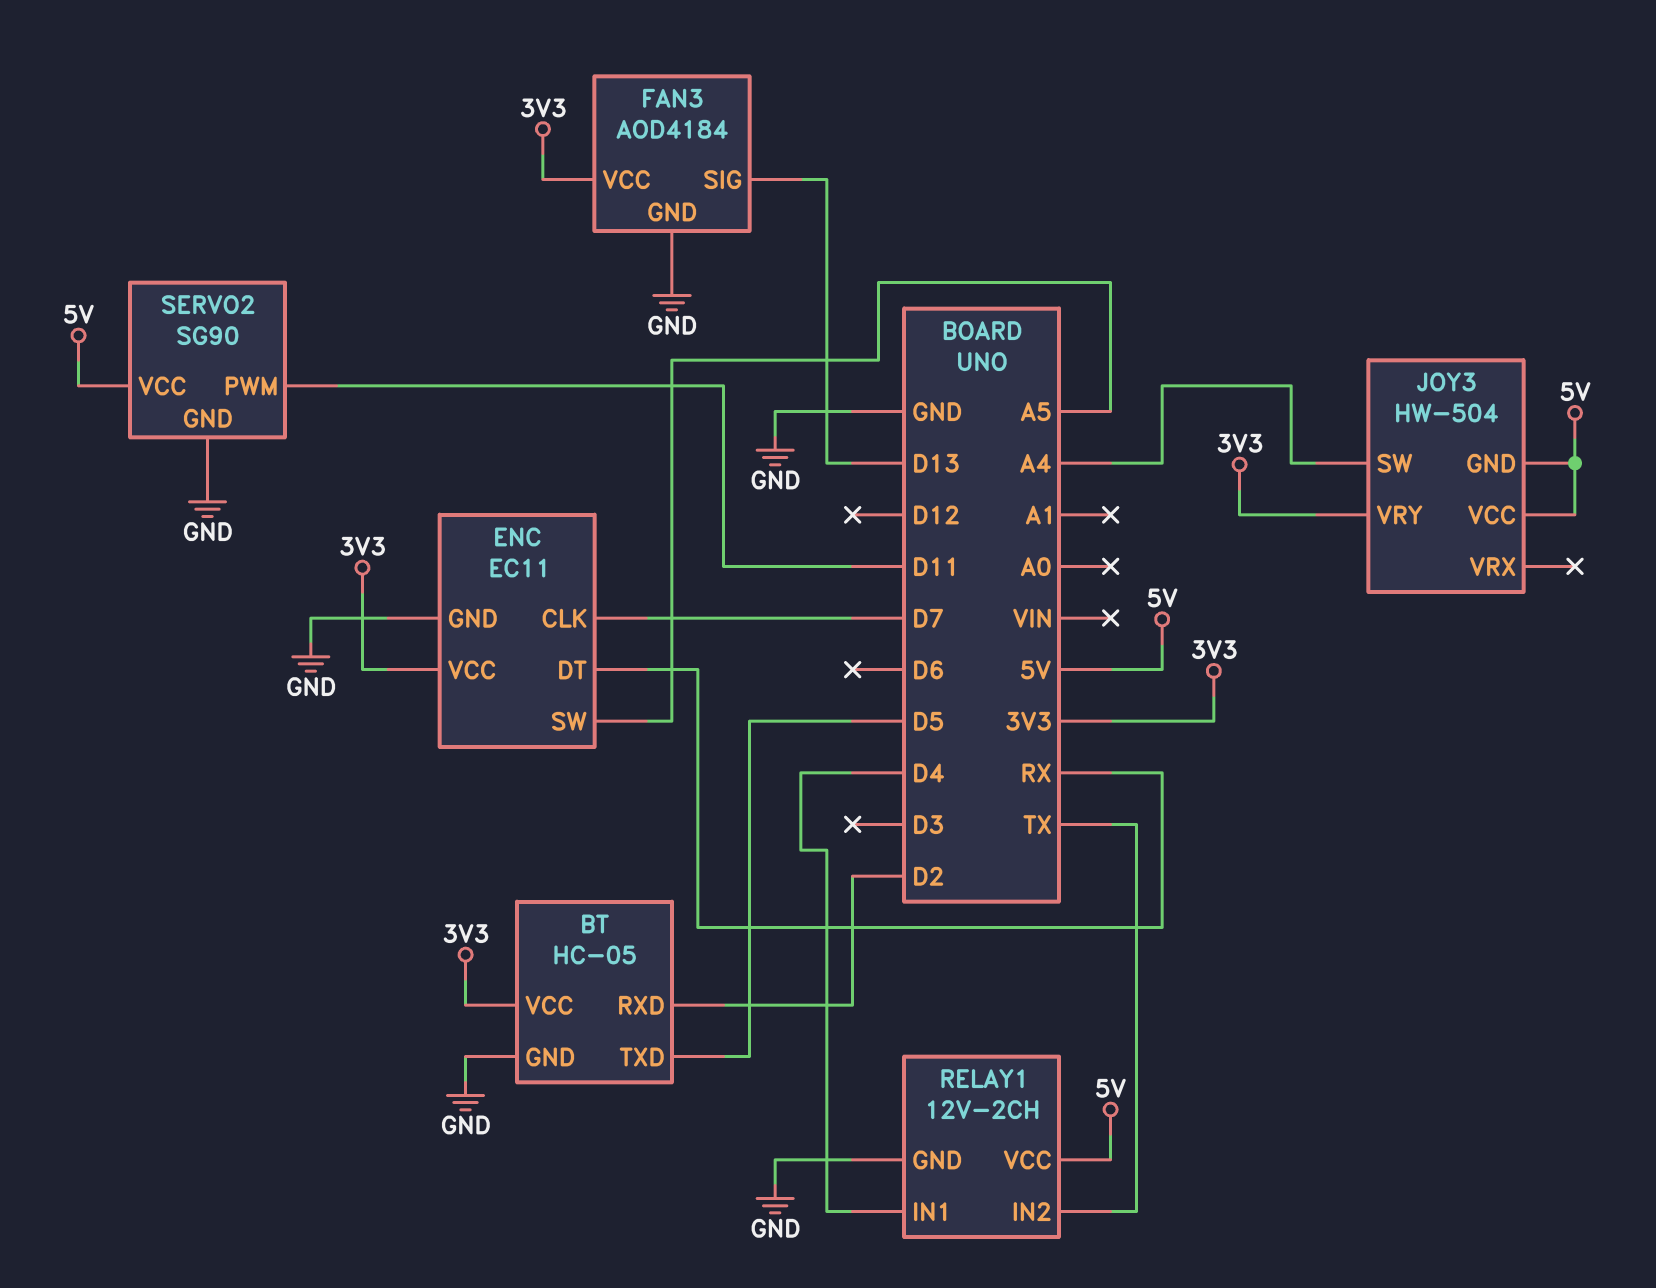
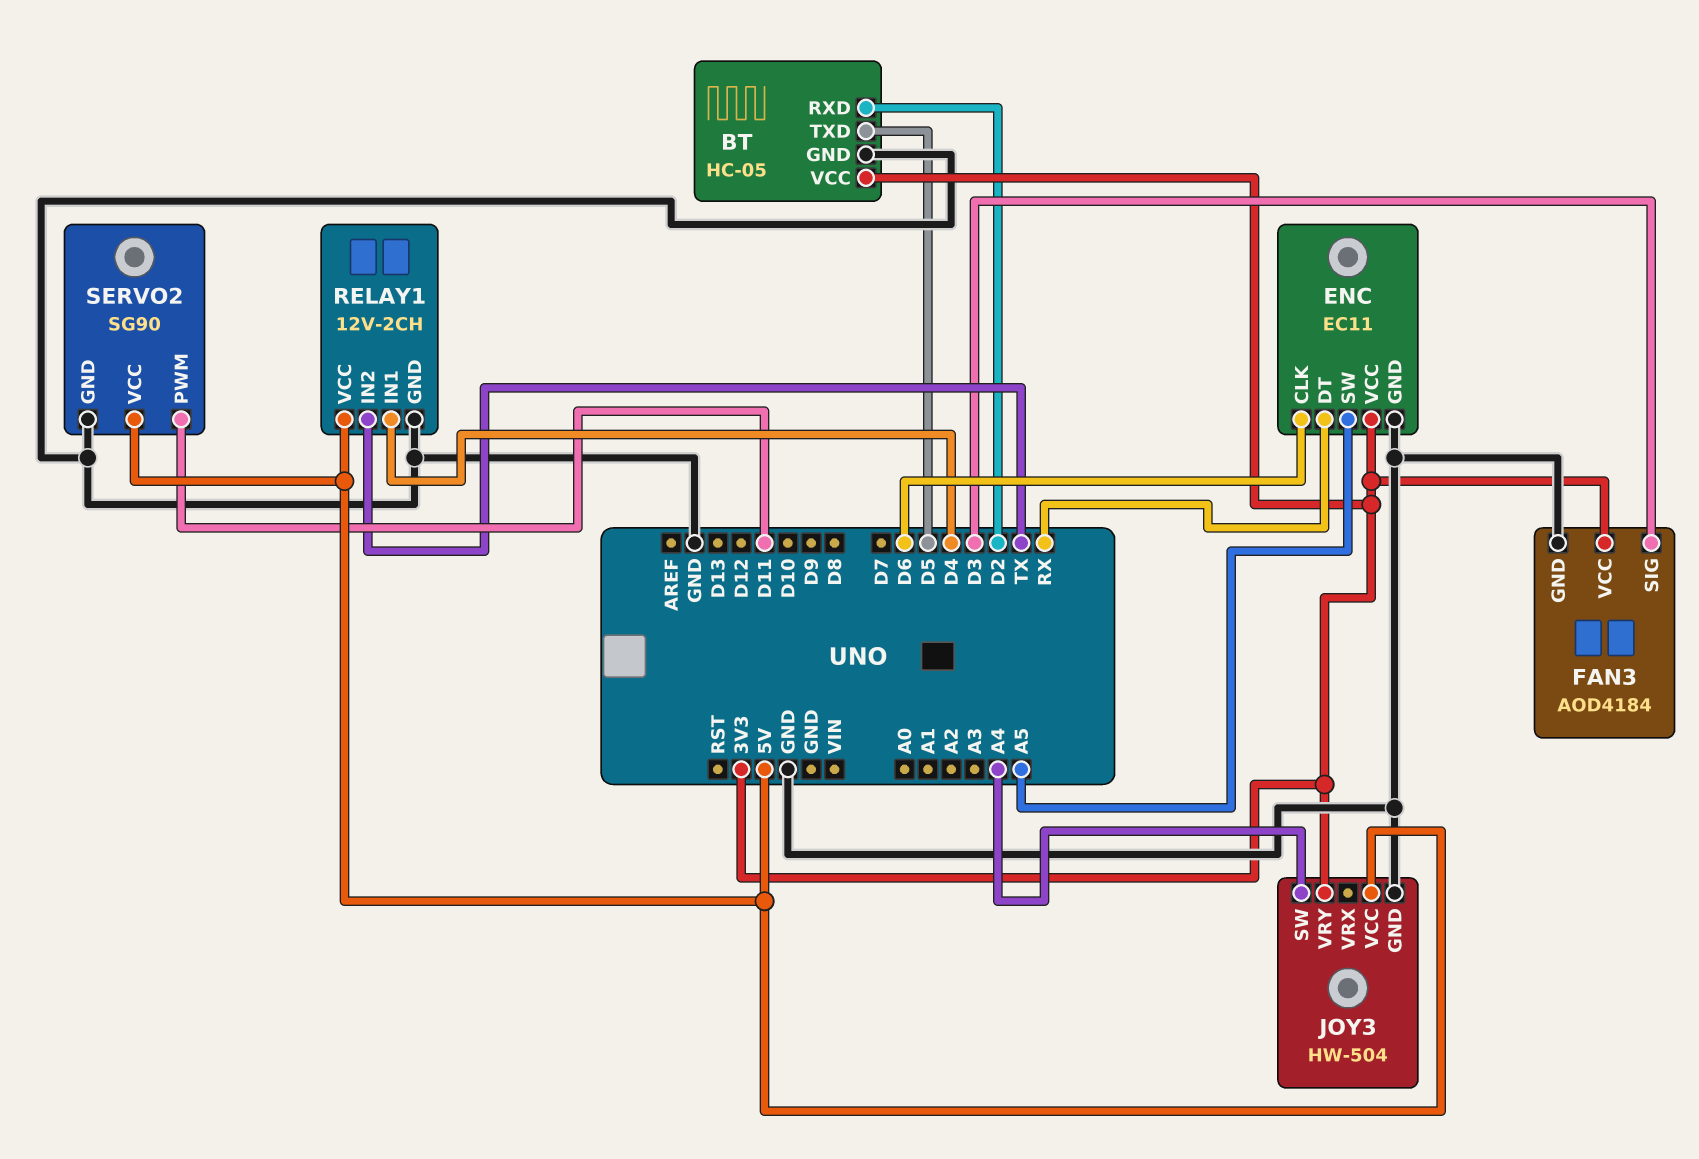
ENC pin CLK: D7 -> D6
FAN3 pin SIG: D13 -> D3
JOY3 pin GND: 5V -> GND

